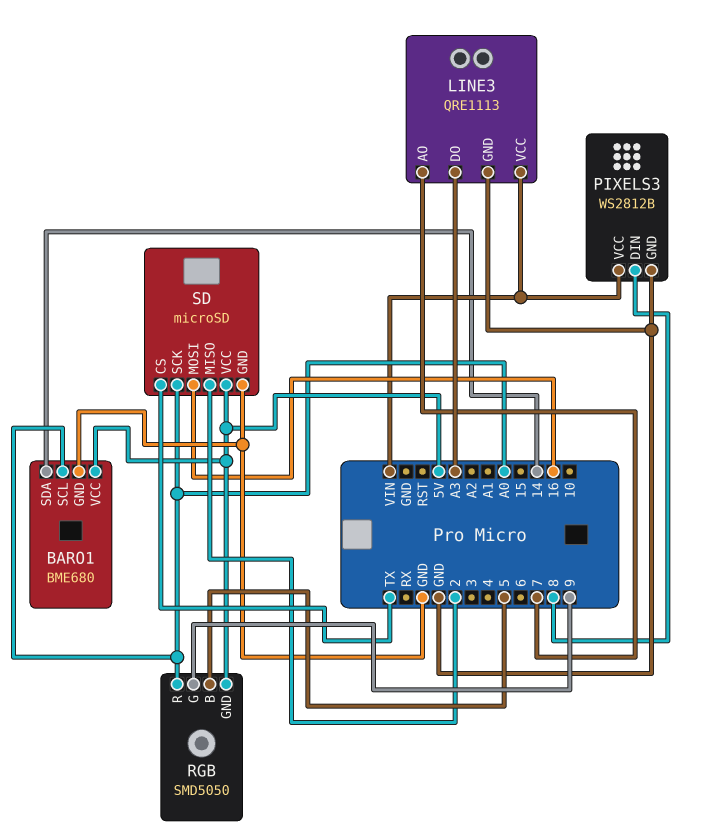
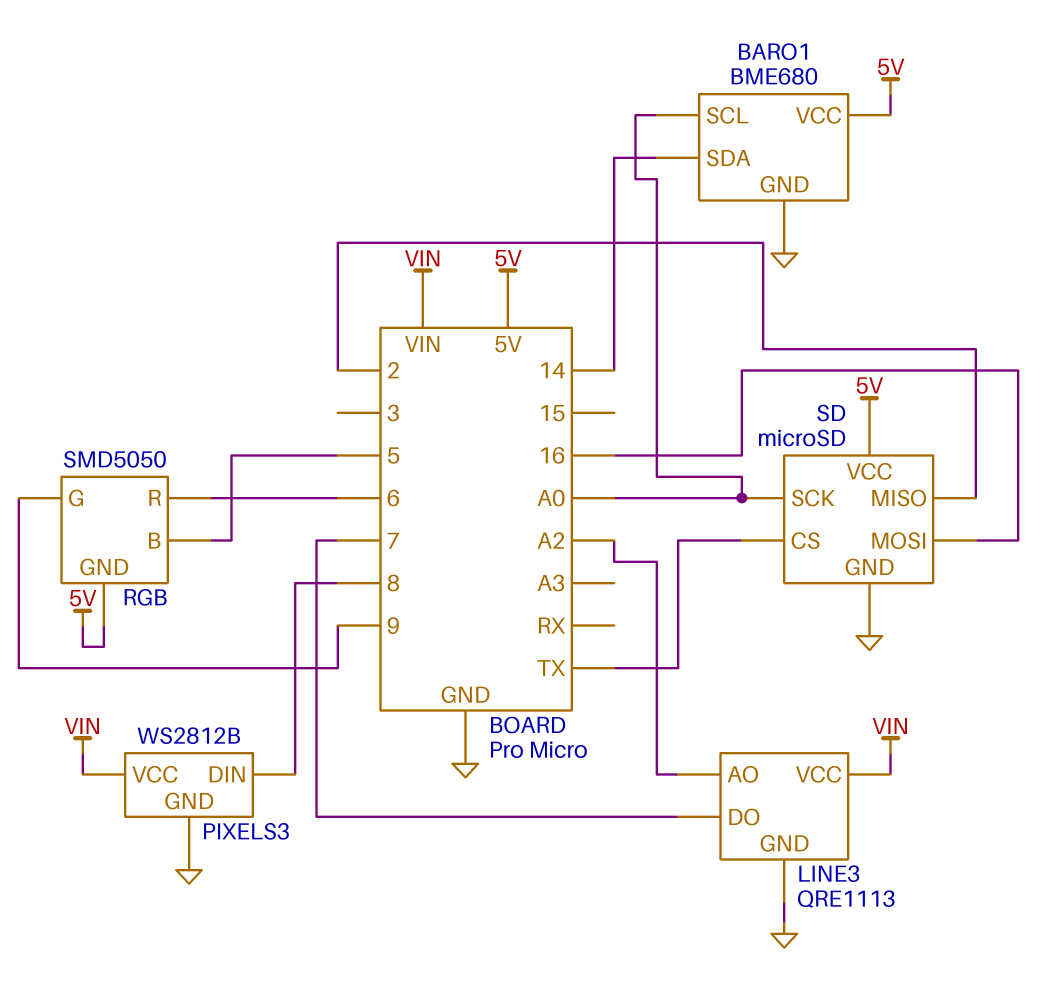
LINE3 pin AO: 7 -> A2
LINE3 pin DO: A3 -> 7
RGB pin R: A0 -> 6

